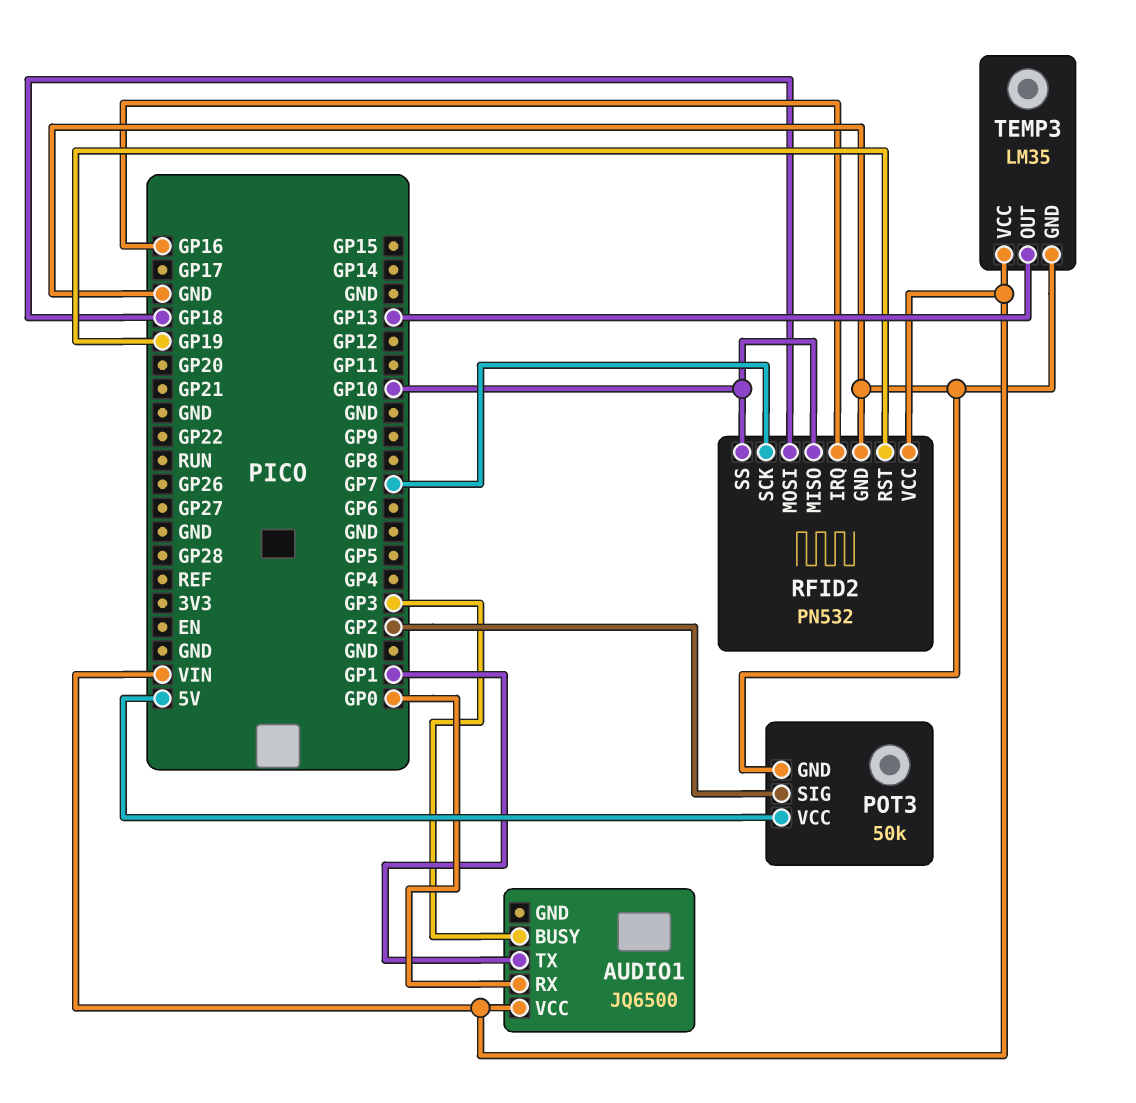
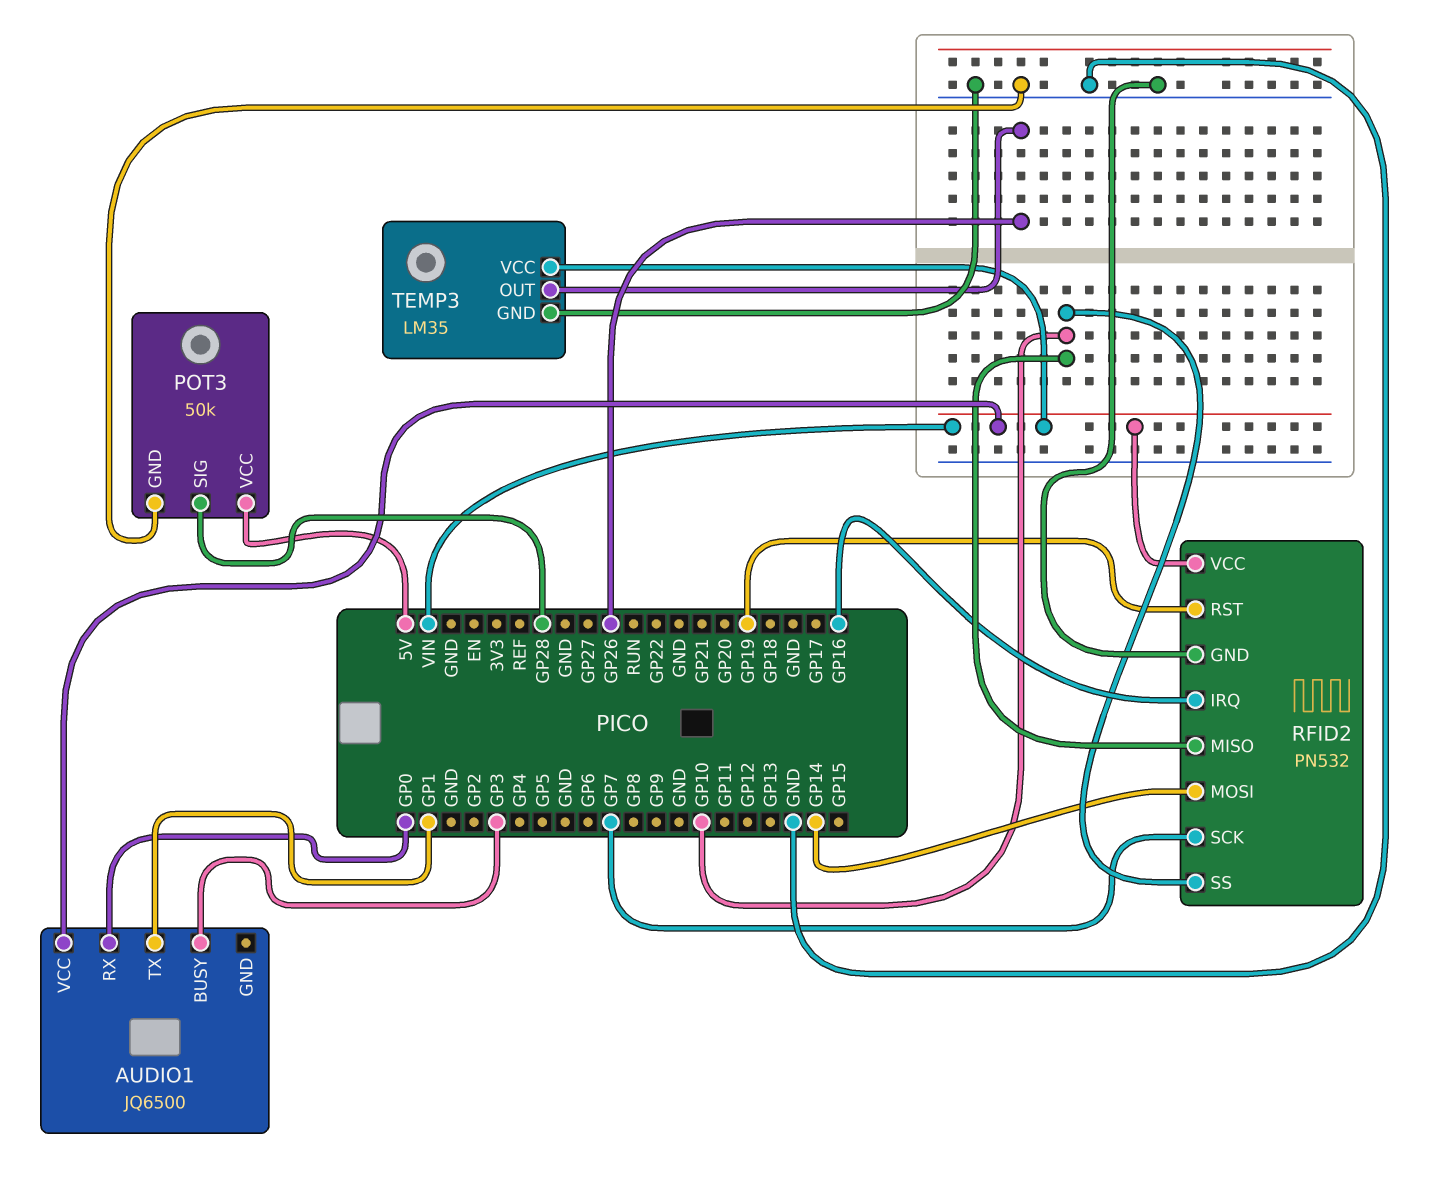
POT3 pin SIG: GP2 -> GP28
RFID2 pin MOSI: GP18 -> GP14
TEMP3 pin OUT: GP13 -> GP26

